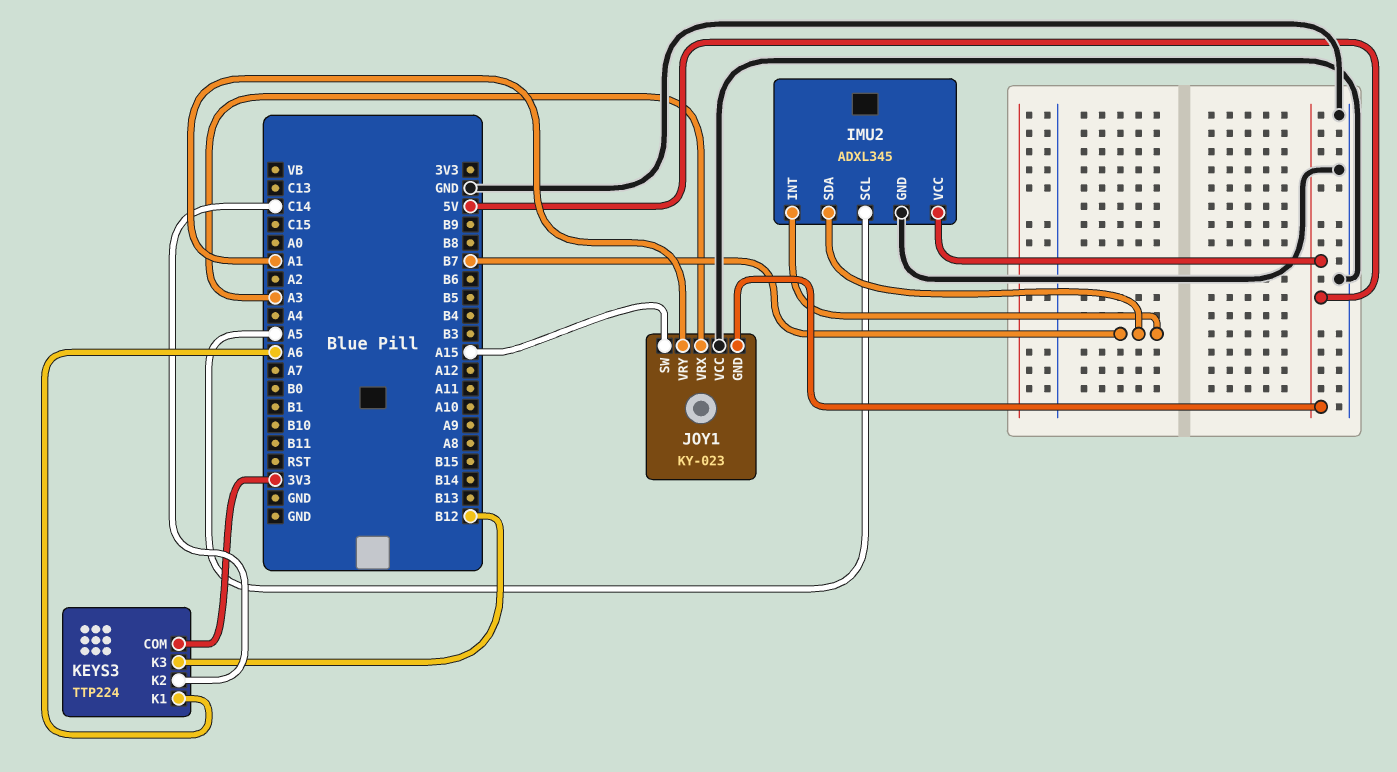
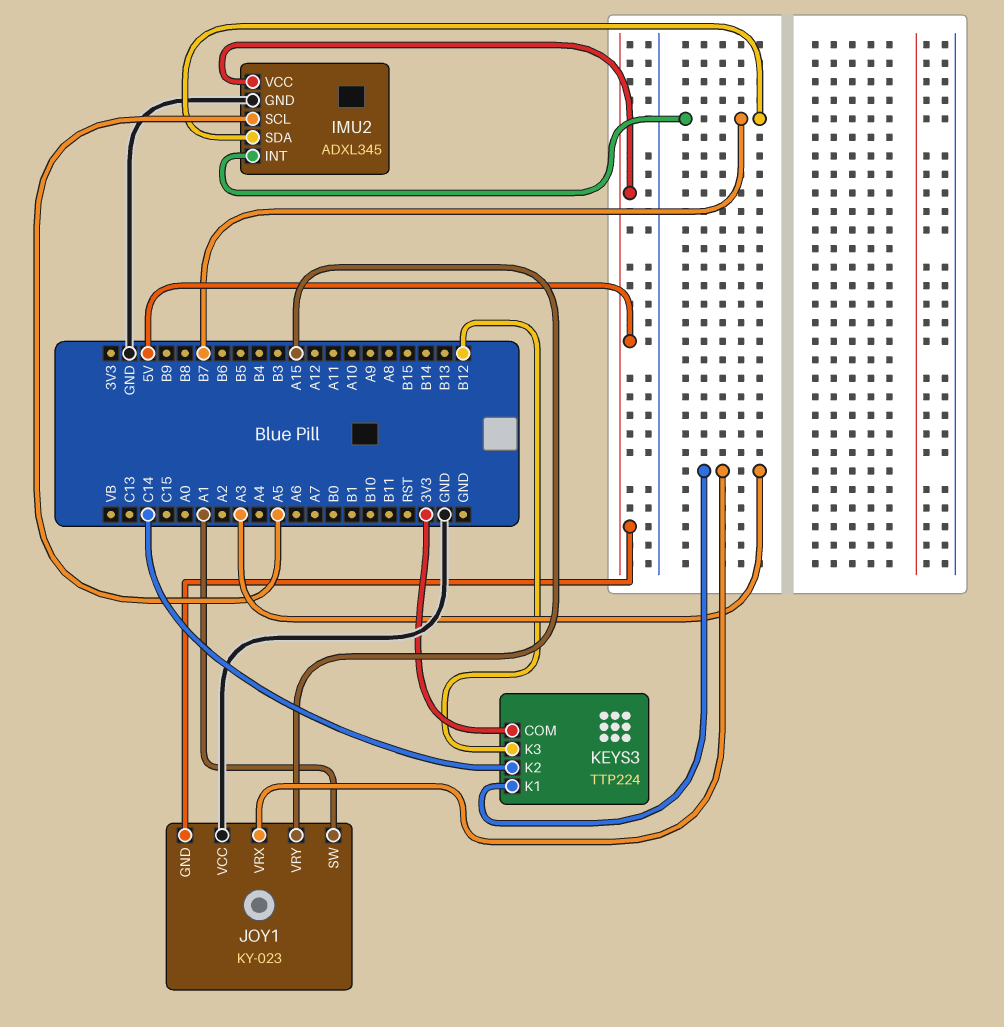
JOY1 pin SW: A15 -> A1
JOY1 pin VRY: A1 -> A15
KEYS3 pin K1: A6 -> A3

